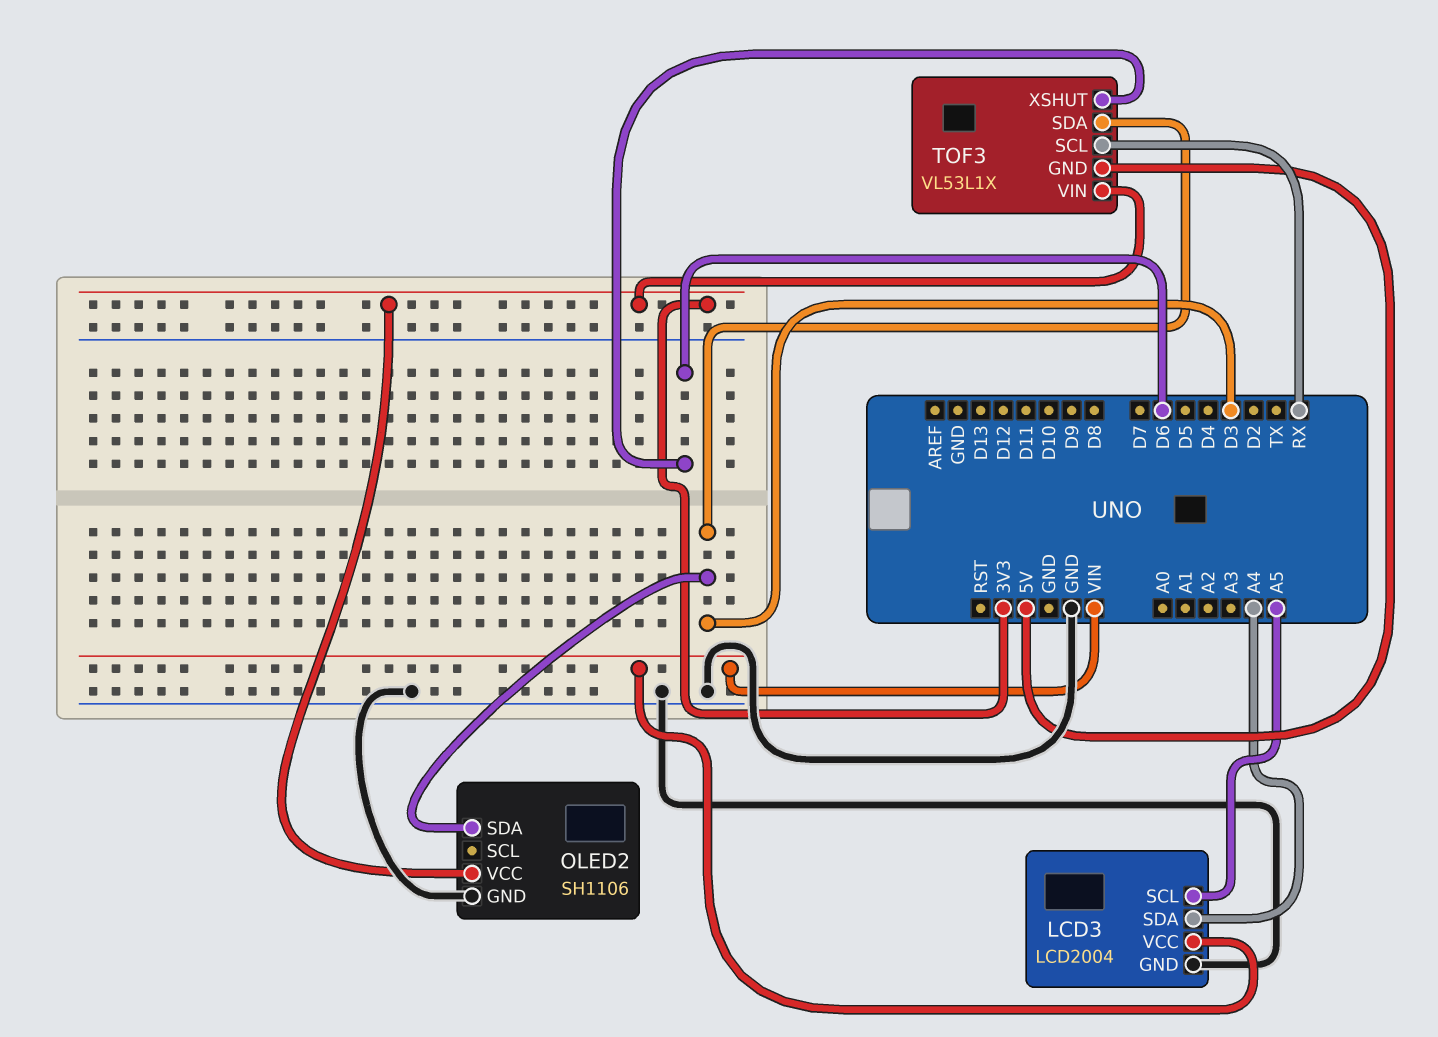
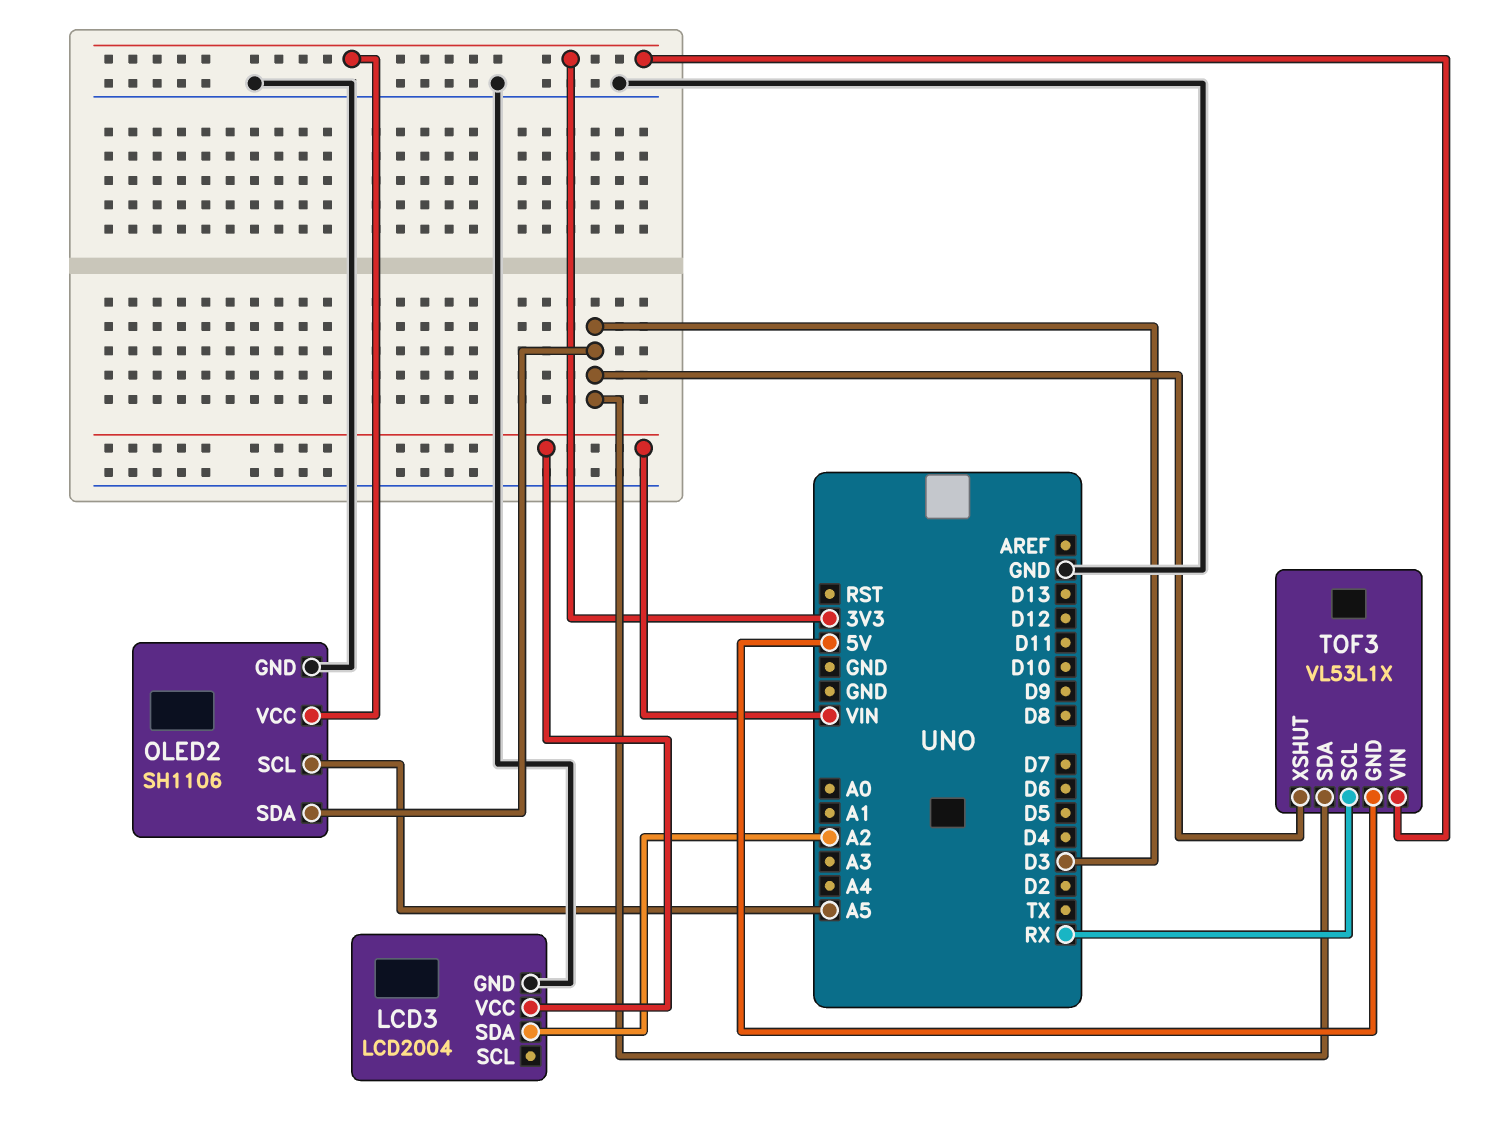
LCD3 pin SCL: A5 -> none
LCD3 pin SDA: A4 -> A2
OLED2 pin SCL: none -> A5
TOF3 pin XSHUT: D6 -> D3

